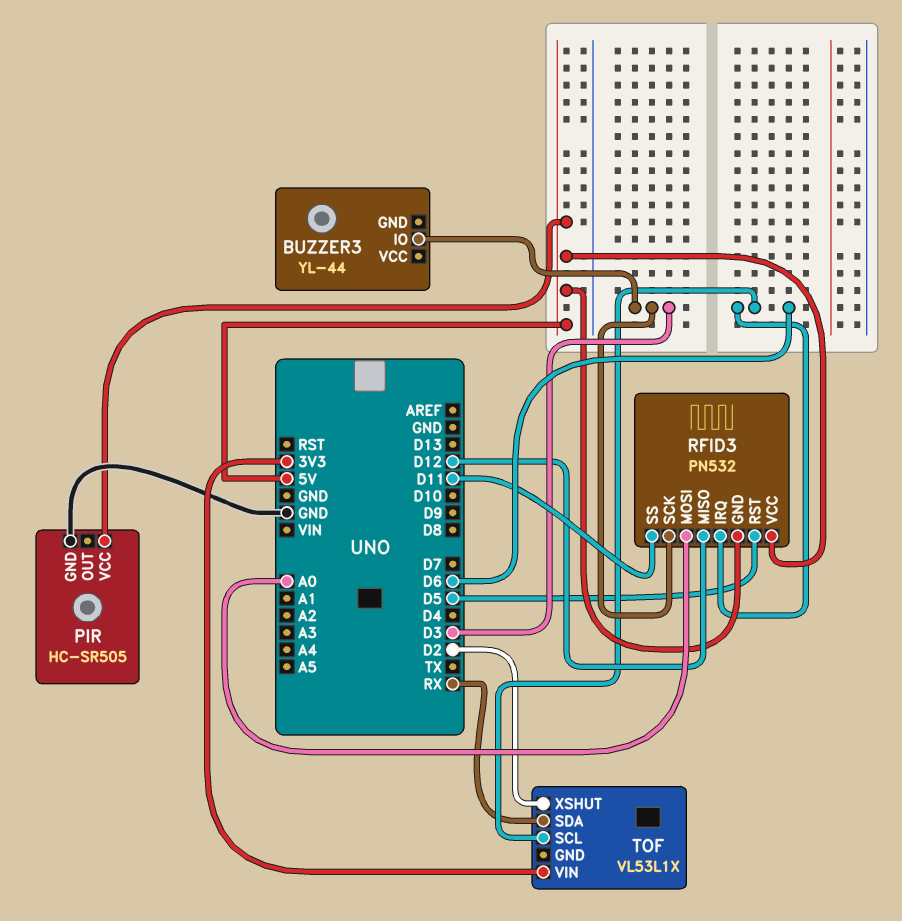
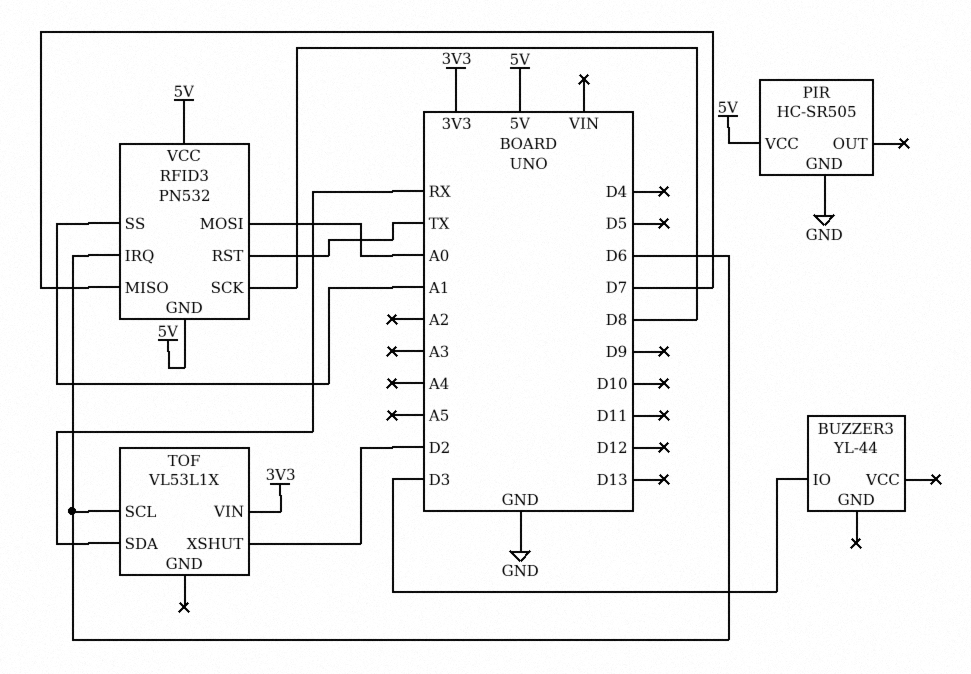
RFID3 pin MISO: D12 -> D7
RFID3 pin RST: D5 -> TX
RFID3 pin SCK: D3 -> D8
RFID3 pin SS: D11 -> A1

